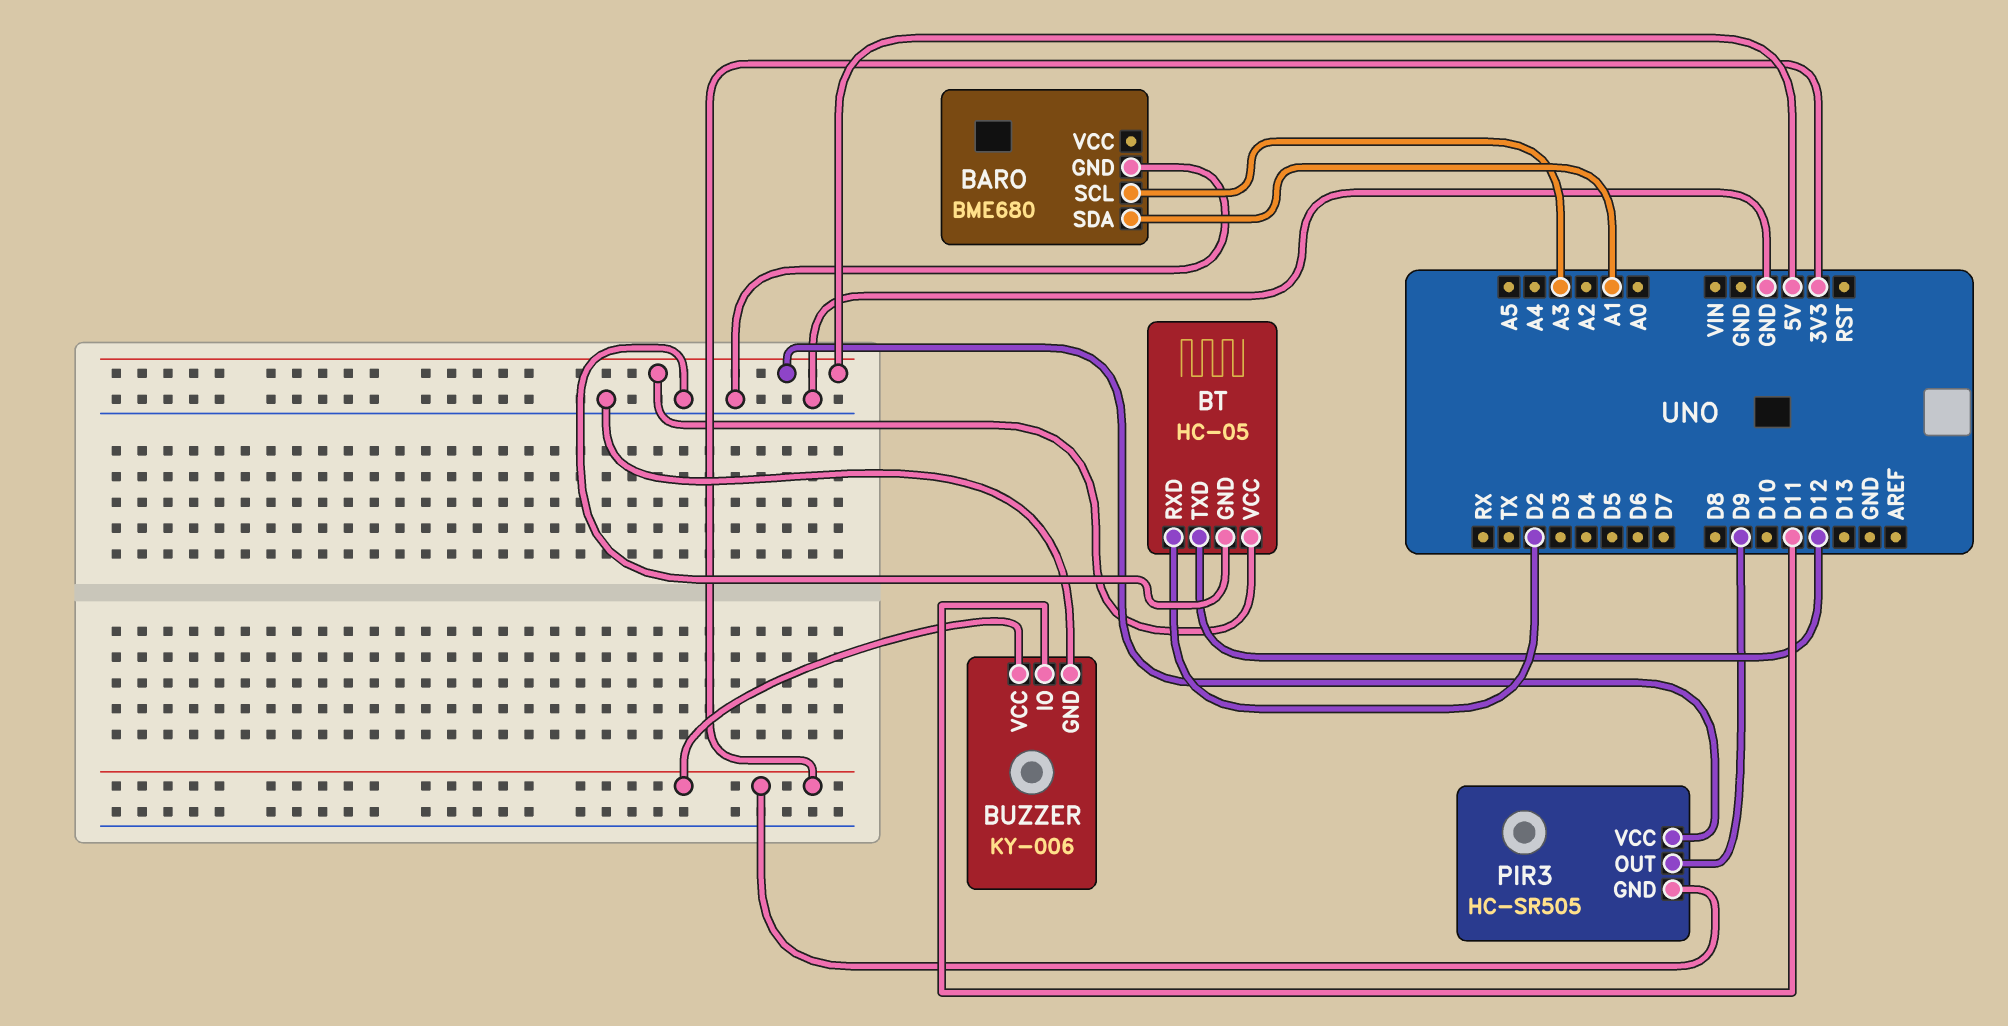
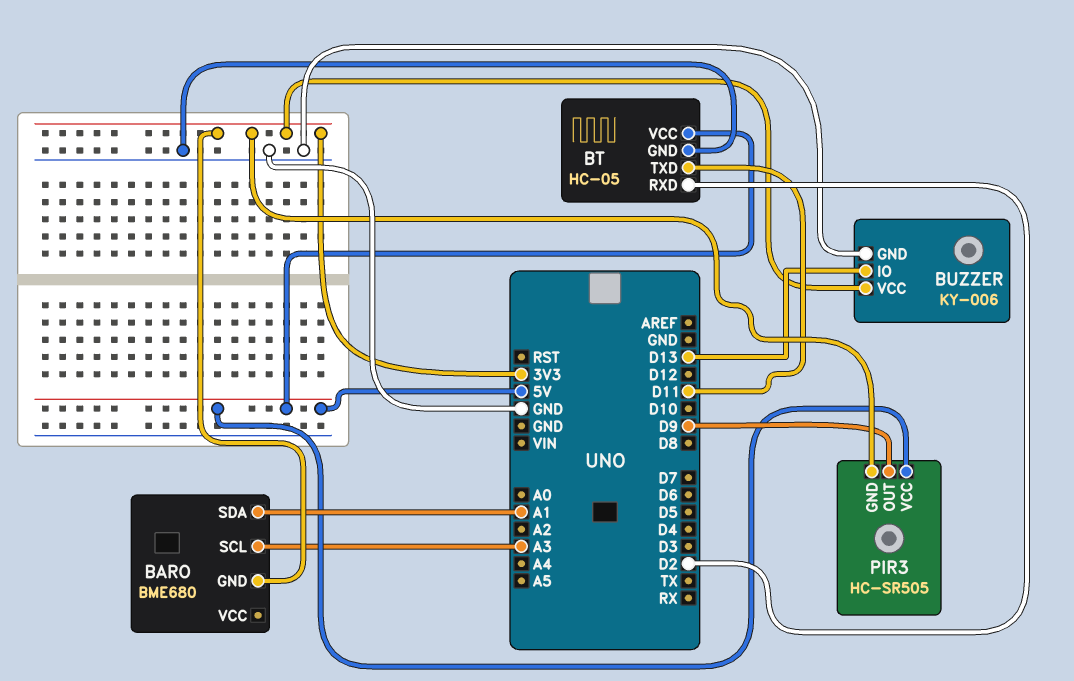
BARO pin GND: GND -> 3V3
BT pin TXD: D12 -> D11
BUZZER pin IO: D11 -> D13

